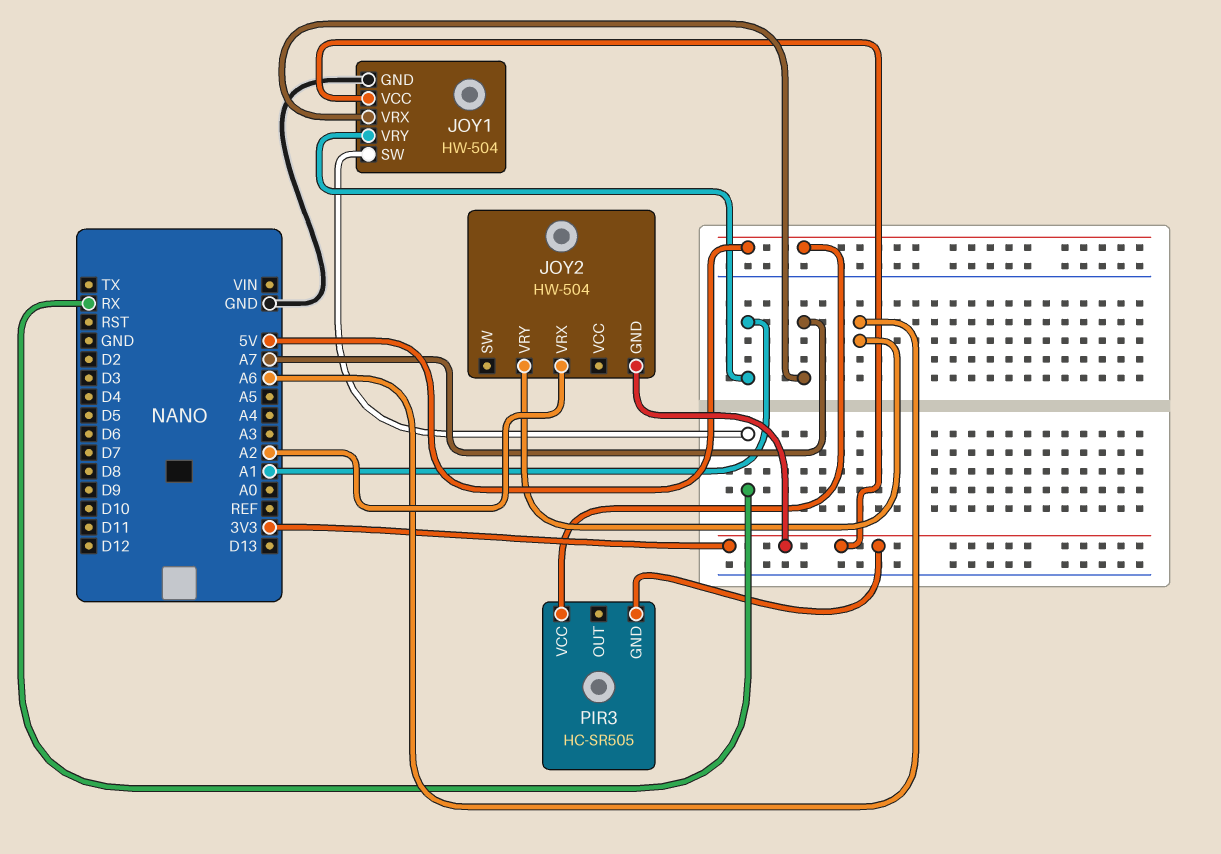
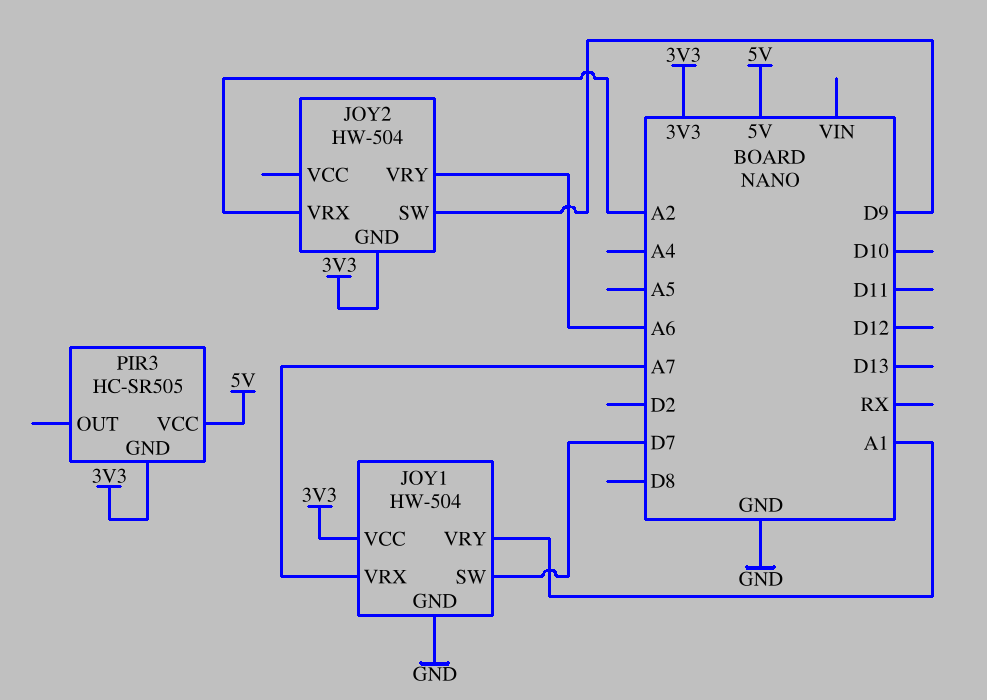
JOY1 pin SW: RX -> D7
JOY2 pin SW: none -> D9

